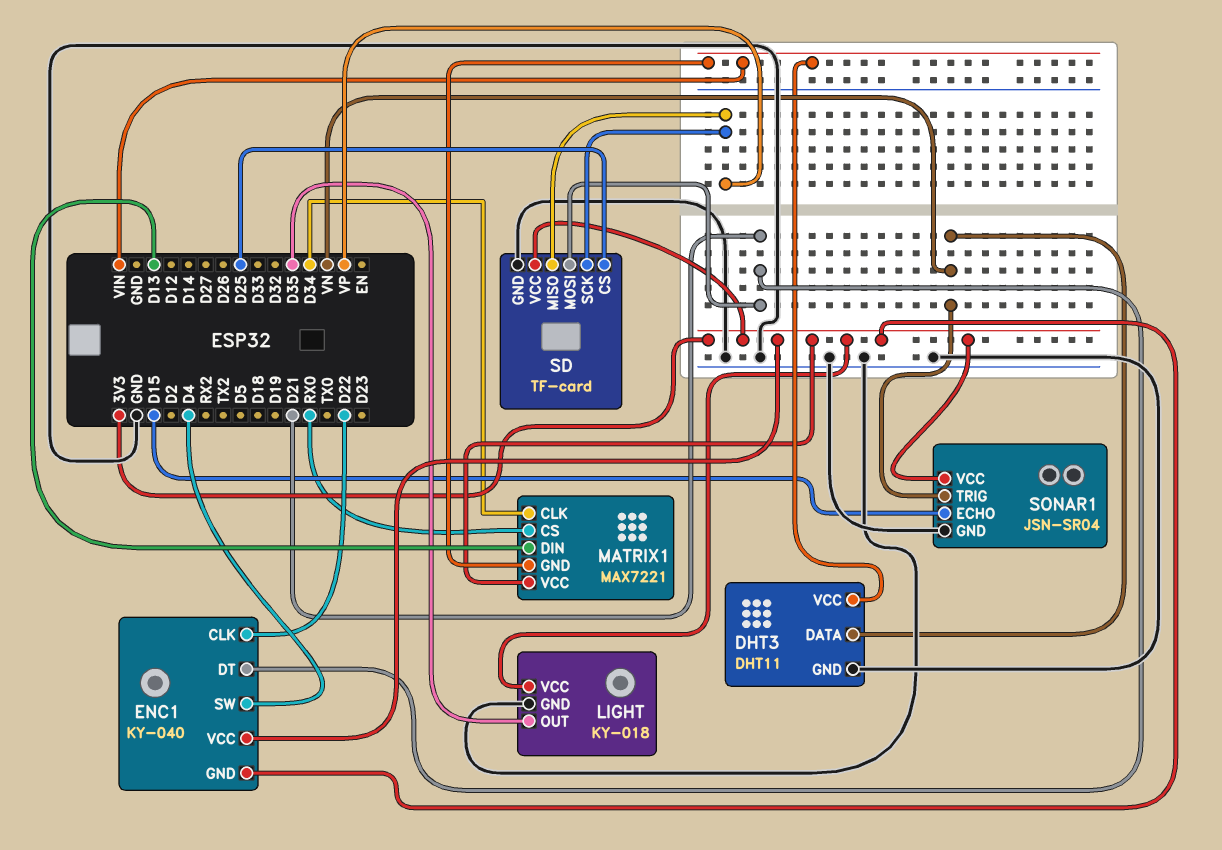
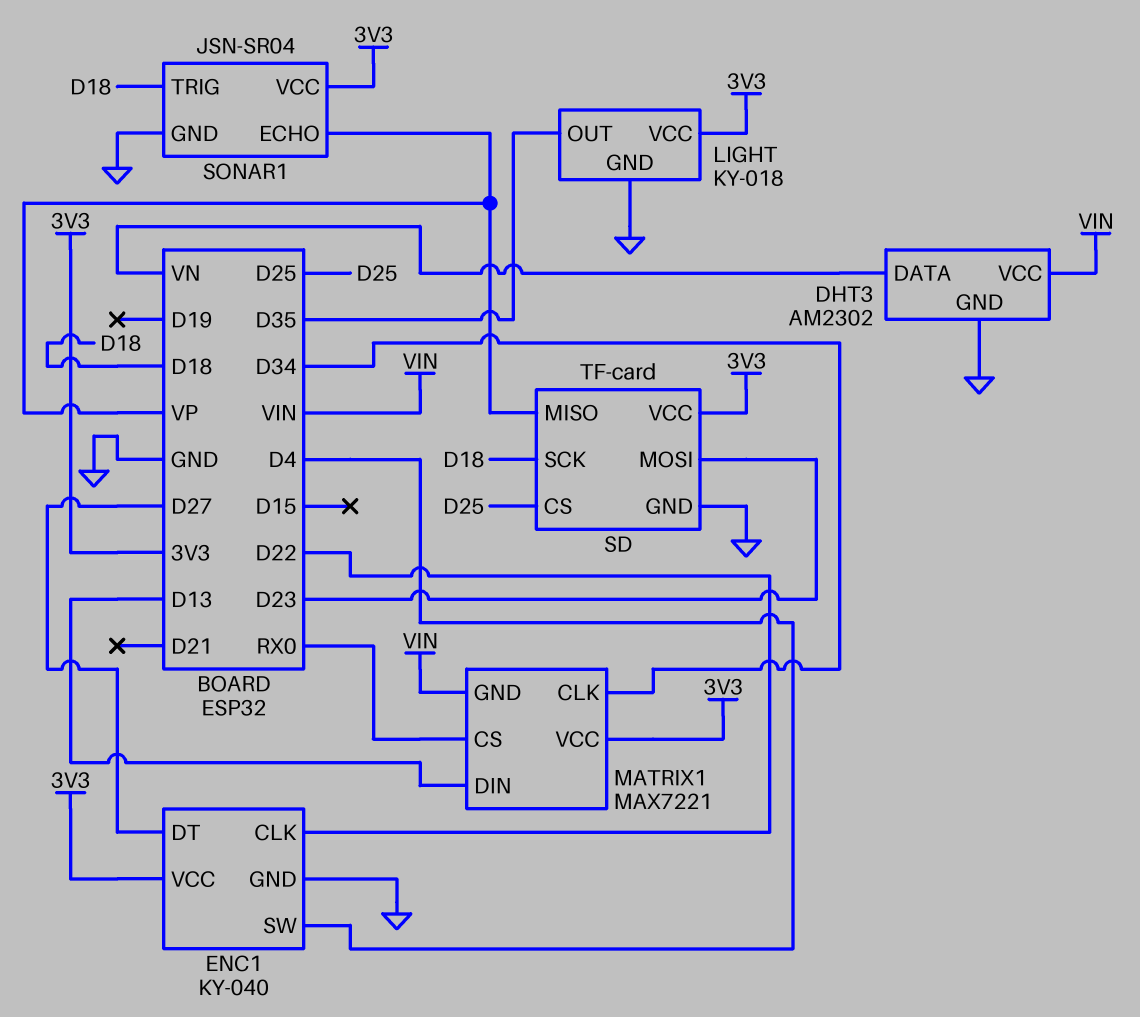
DHT3: DHT11 -> AM2302
ENC1 pin DT: D21 -> D27
ENC1 pin GND: 3V3 -> GND
SD pin MOSI: D21 -> D23
SD pin SCK: VP -> D18
SONAR1 pin ECHO: D15 -> VP
SONAR1 pin TRIG: VN -> D18

